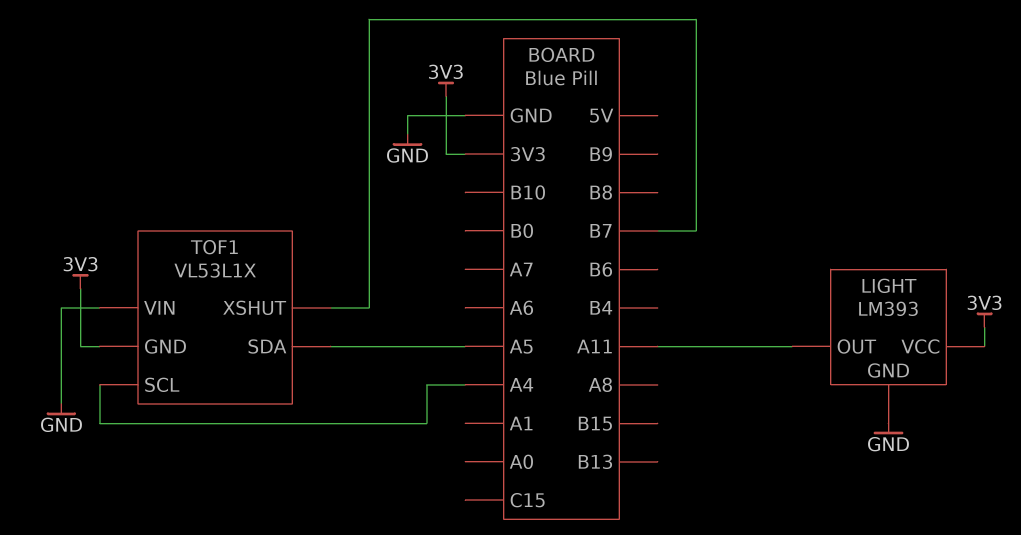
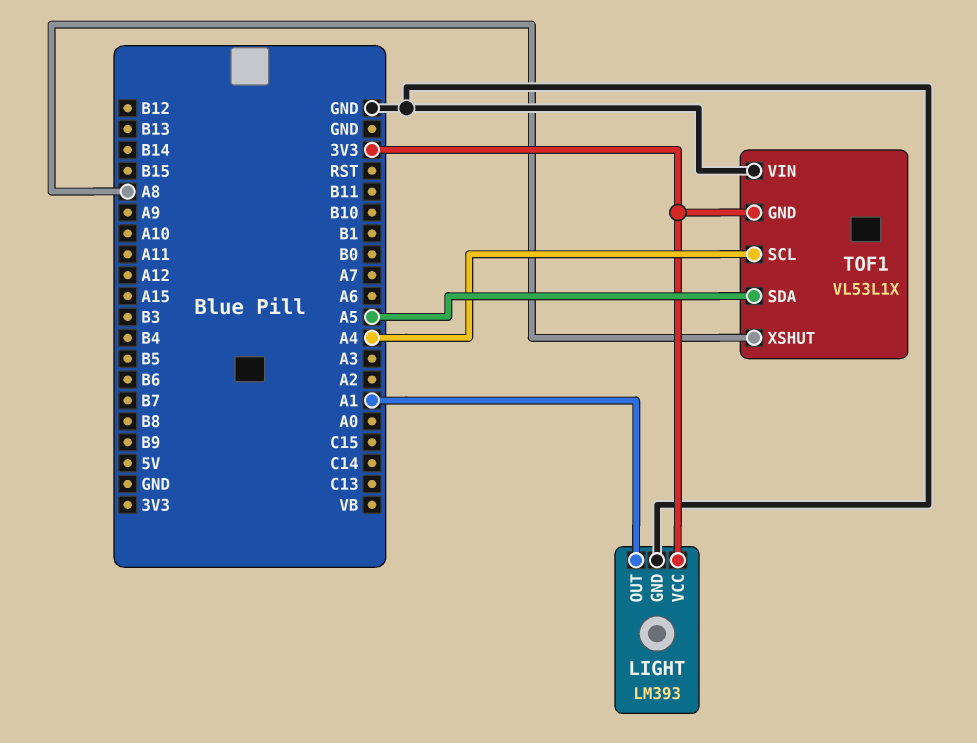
LIGHT pin OUT: A11 -> A1
TOF1 pin XSHUT: B7 -> A8

